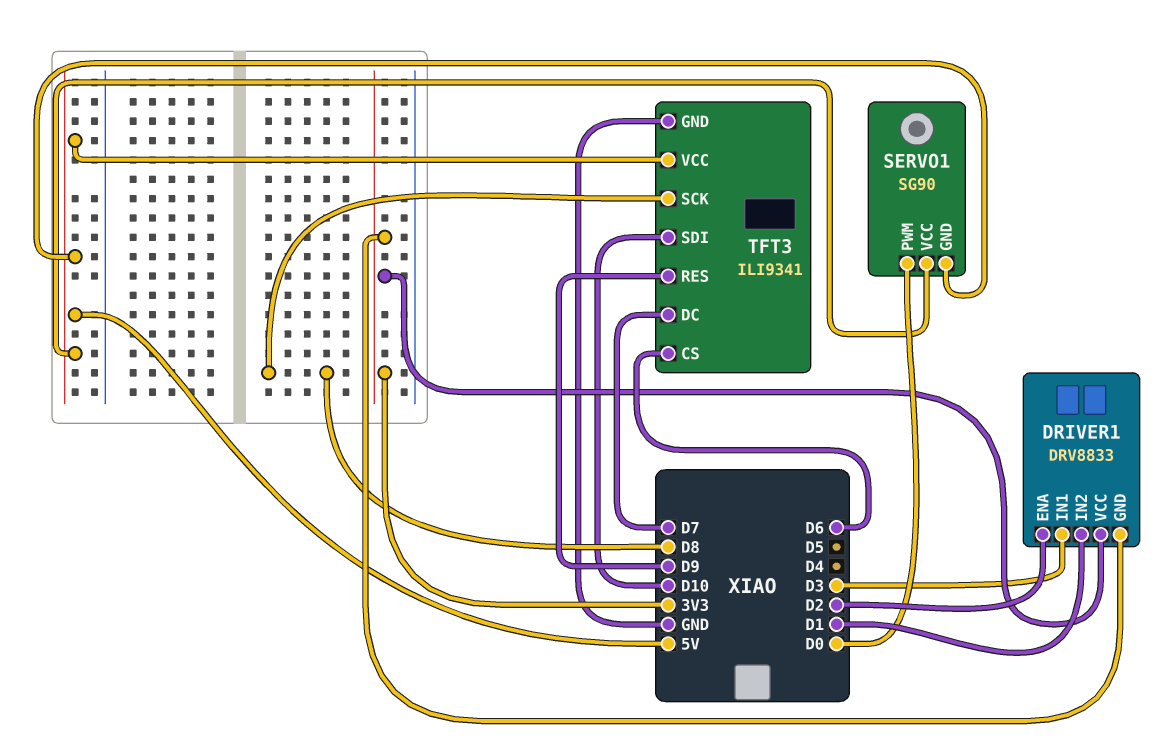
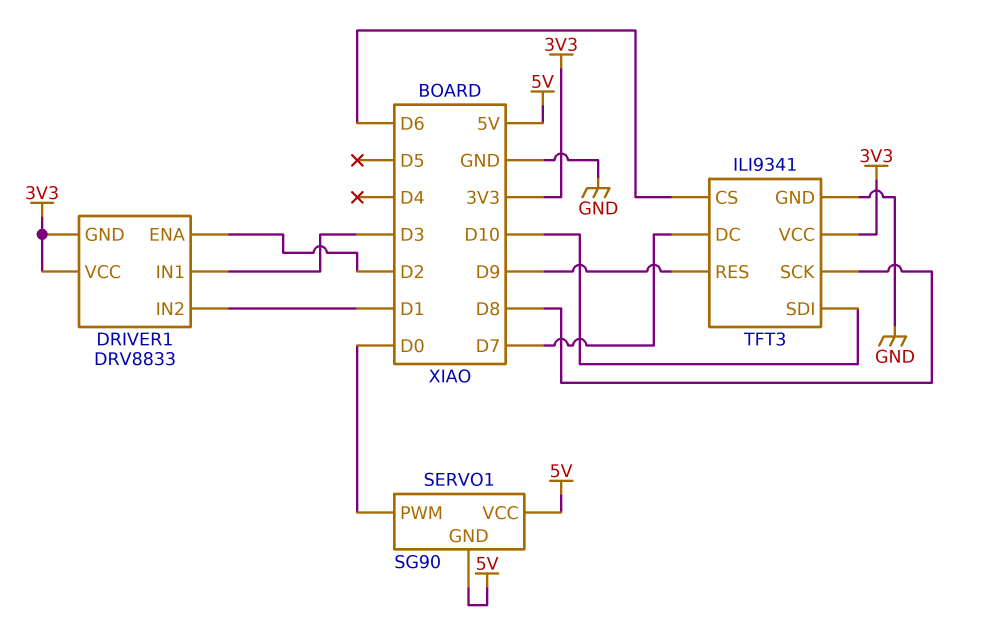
TFT3 pin VCC: 5V -> 3V3

